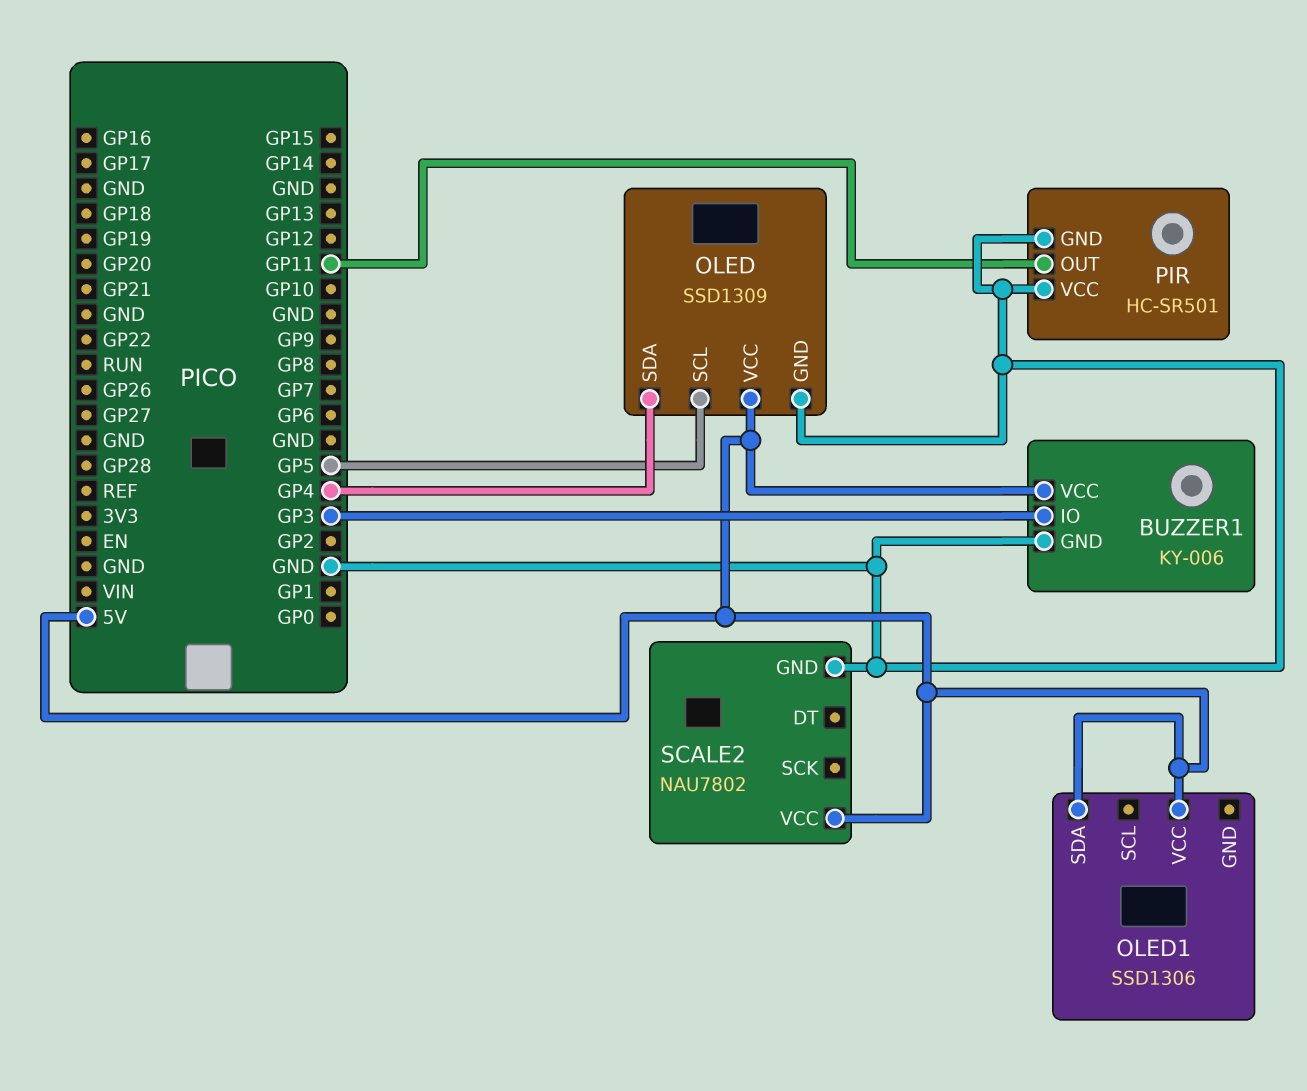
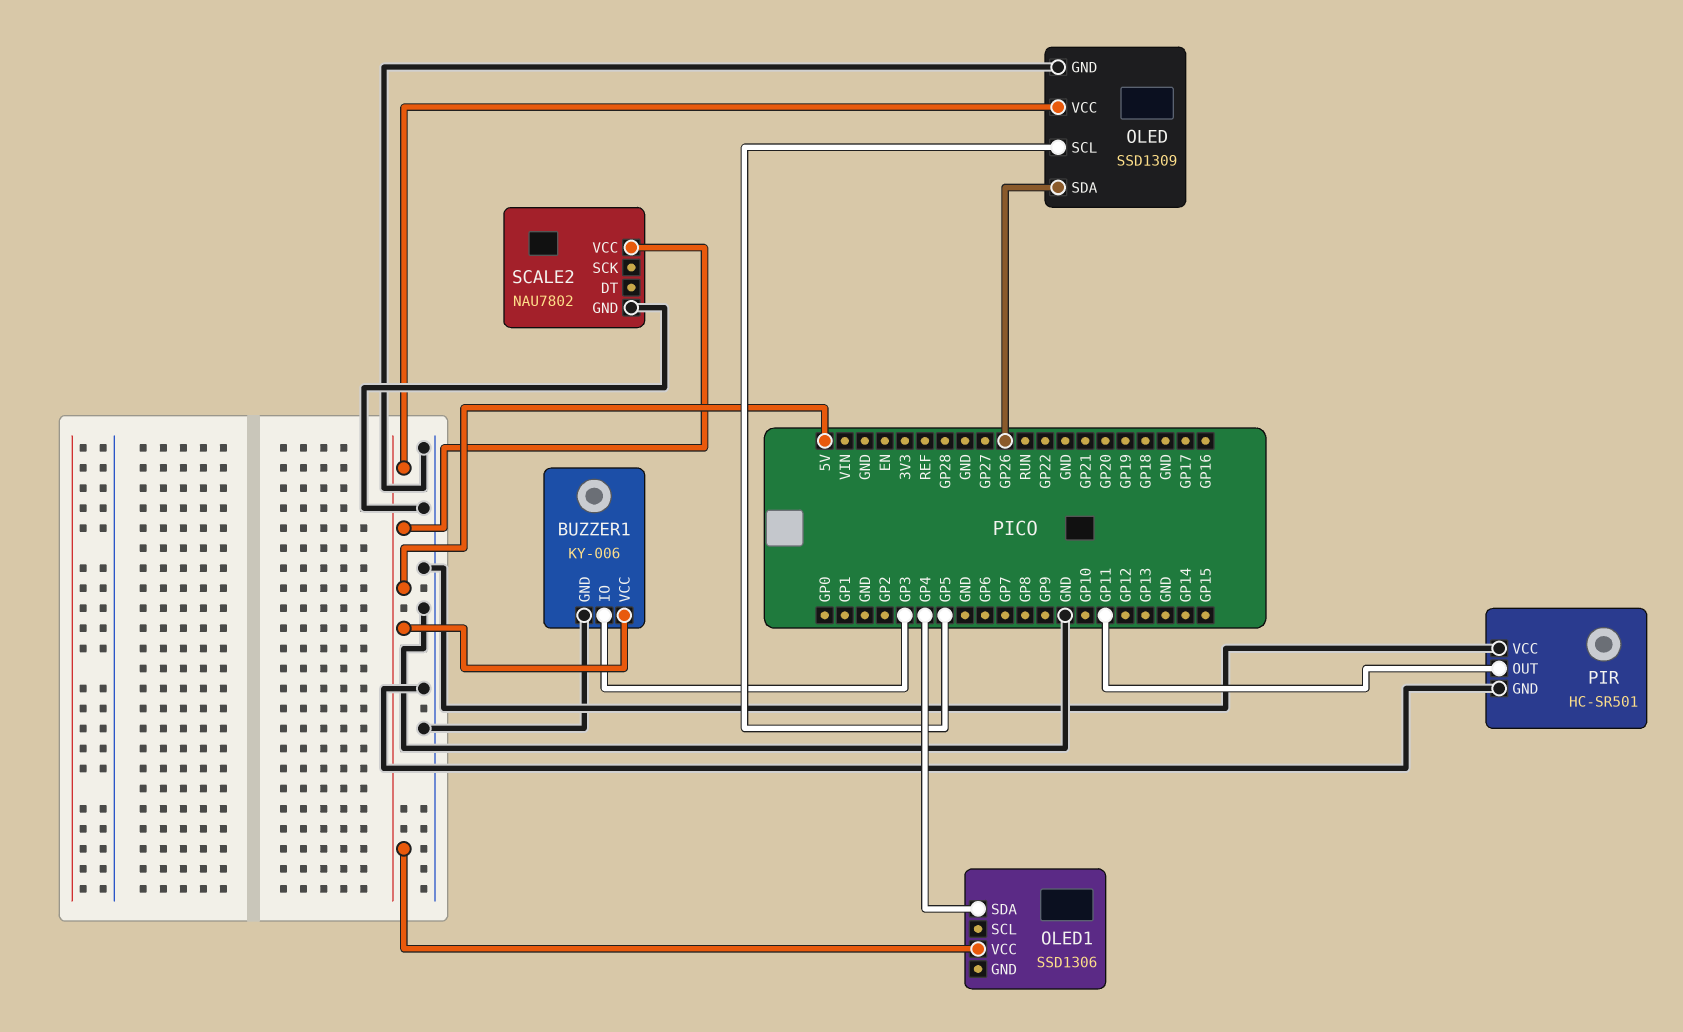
OLED pin SDA: GP4 -> GP26
OLED1 pin SDA: 5V -> GP4

